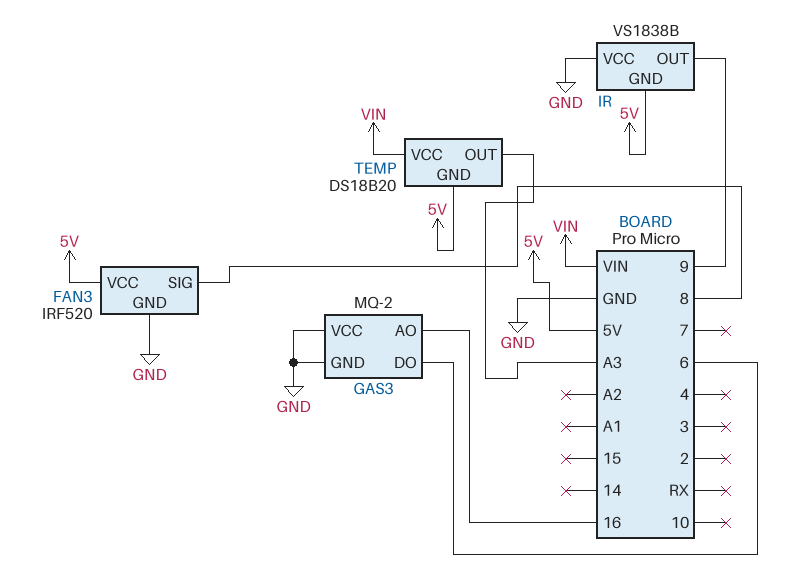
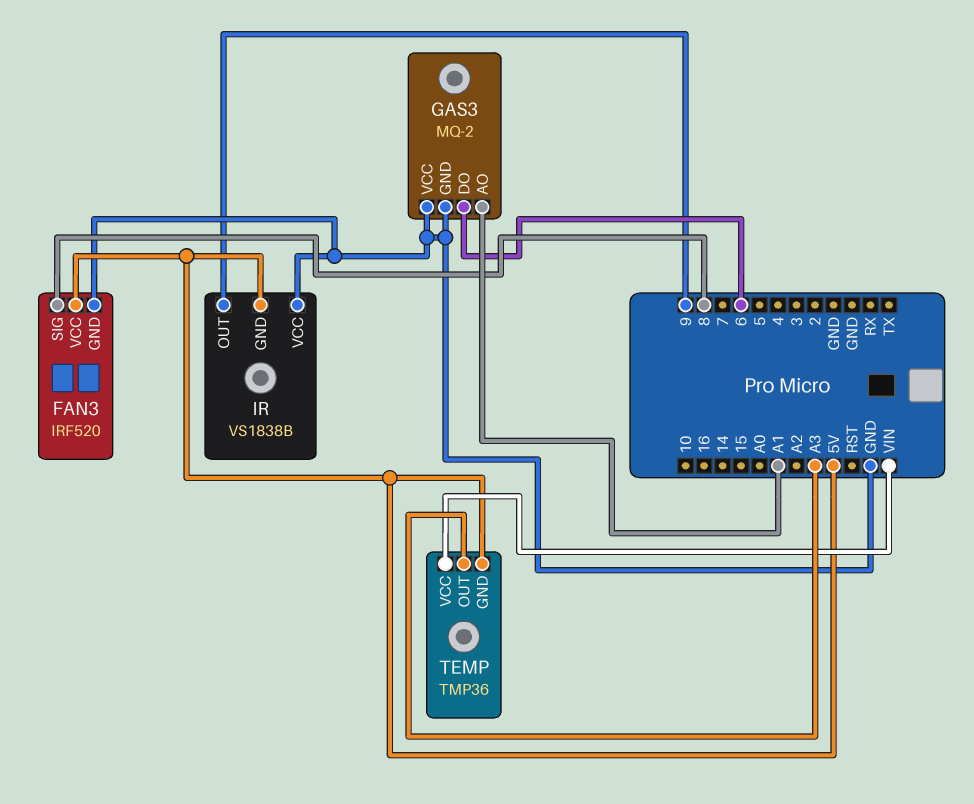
GAS3 pin AO: 16 -> A1
TEMP: DS18B20 -> TMP36

